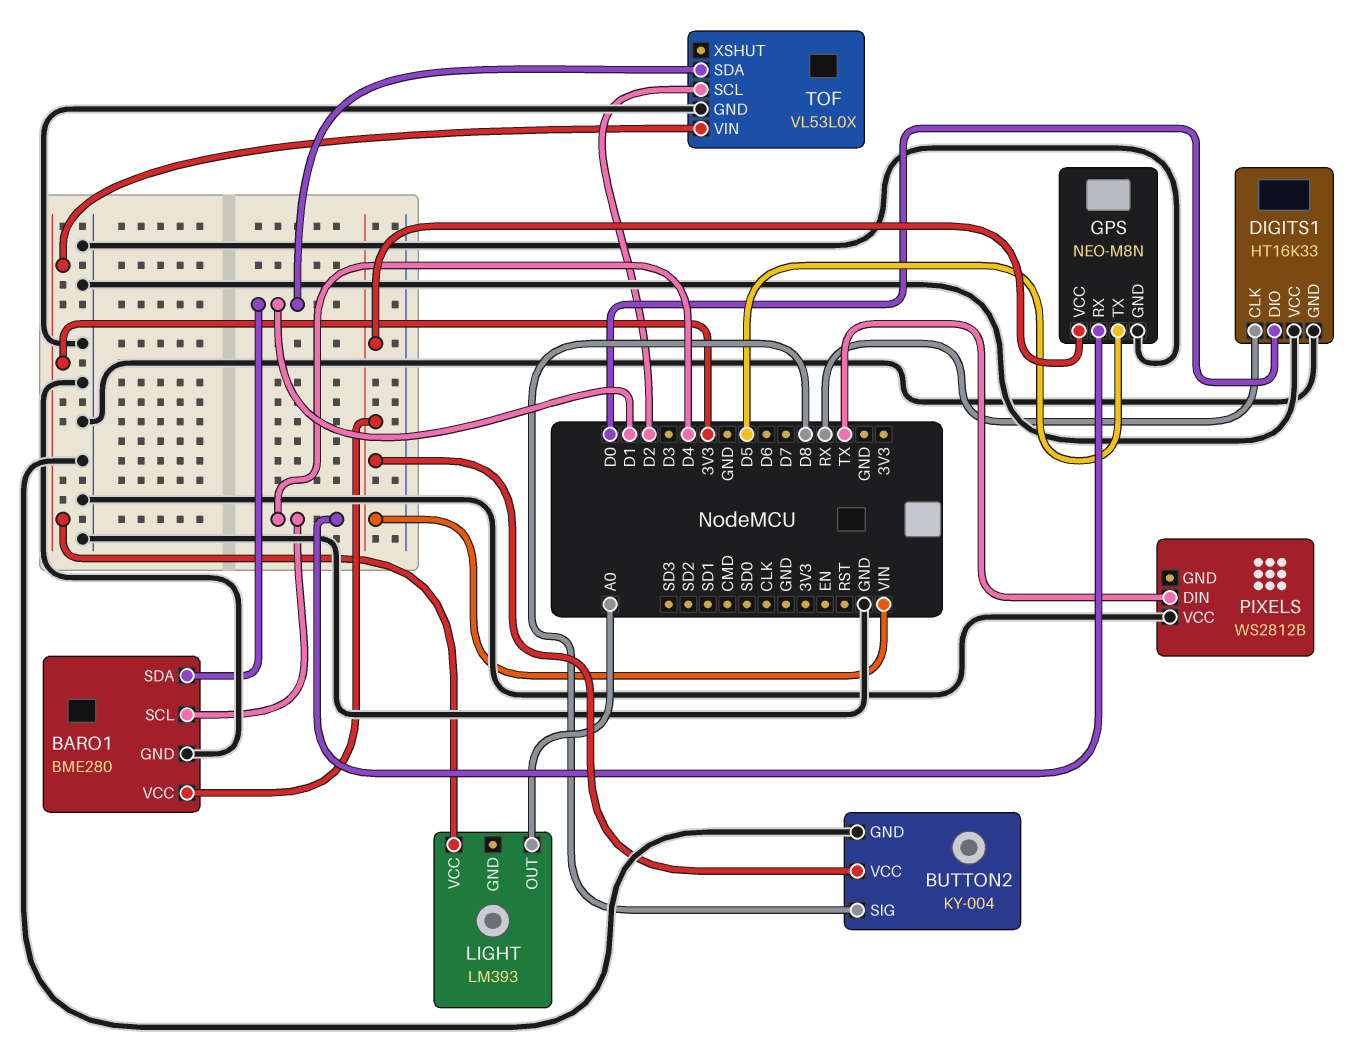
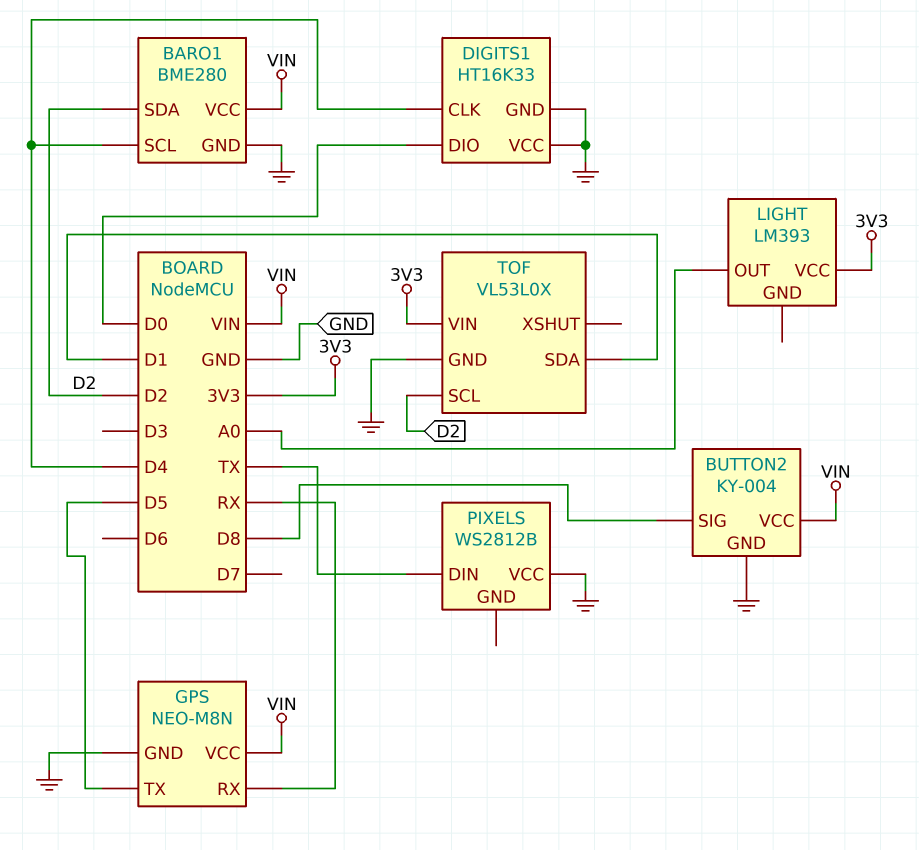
BARO1 pin SDA: D1 -> D2
DIGITS1 pin CLK: RX -> D4
GPS pin RX: D4 -> RX

